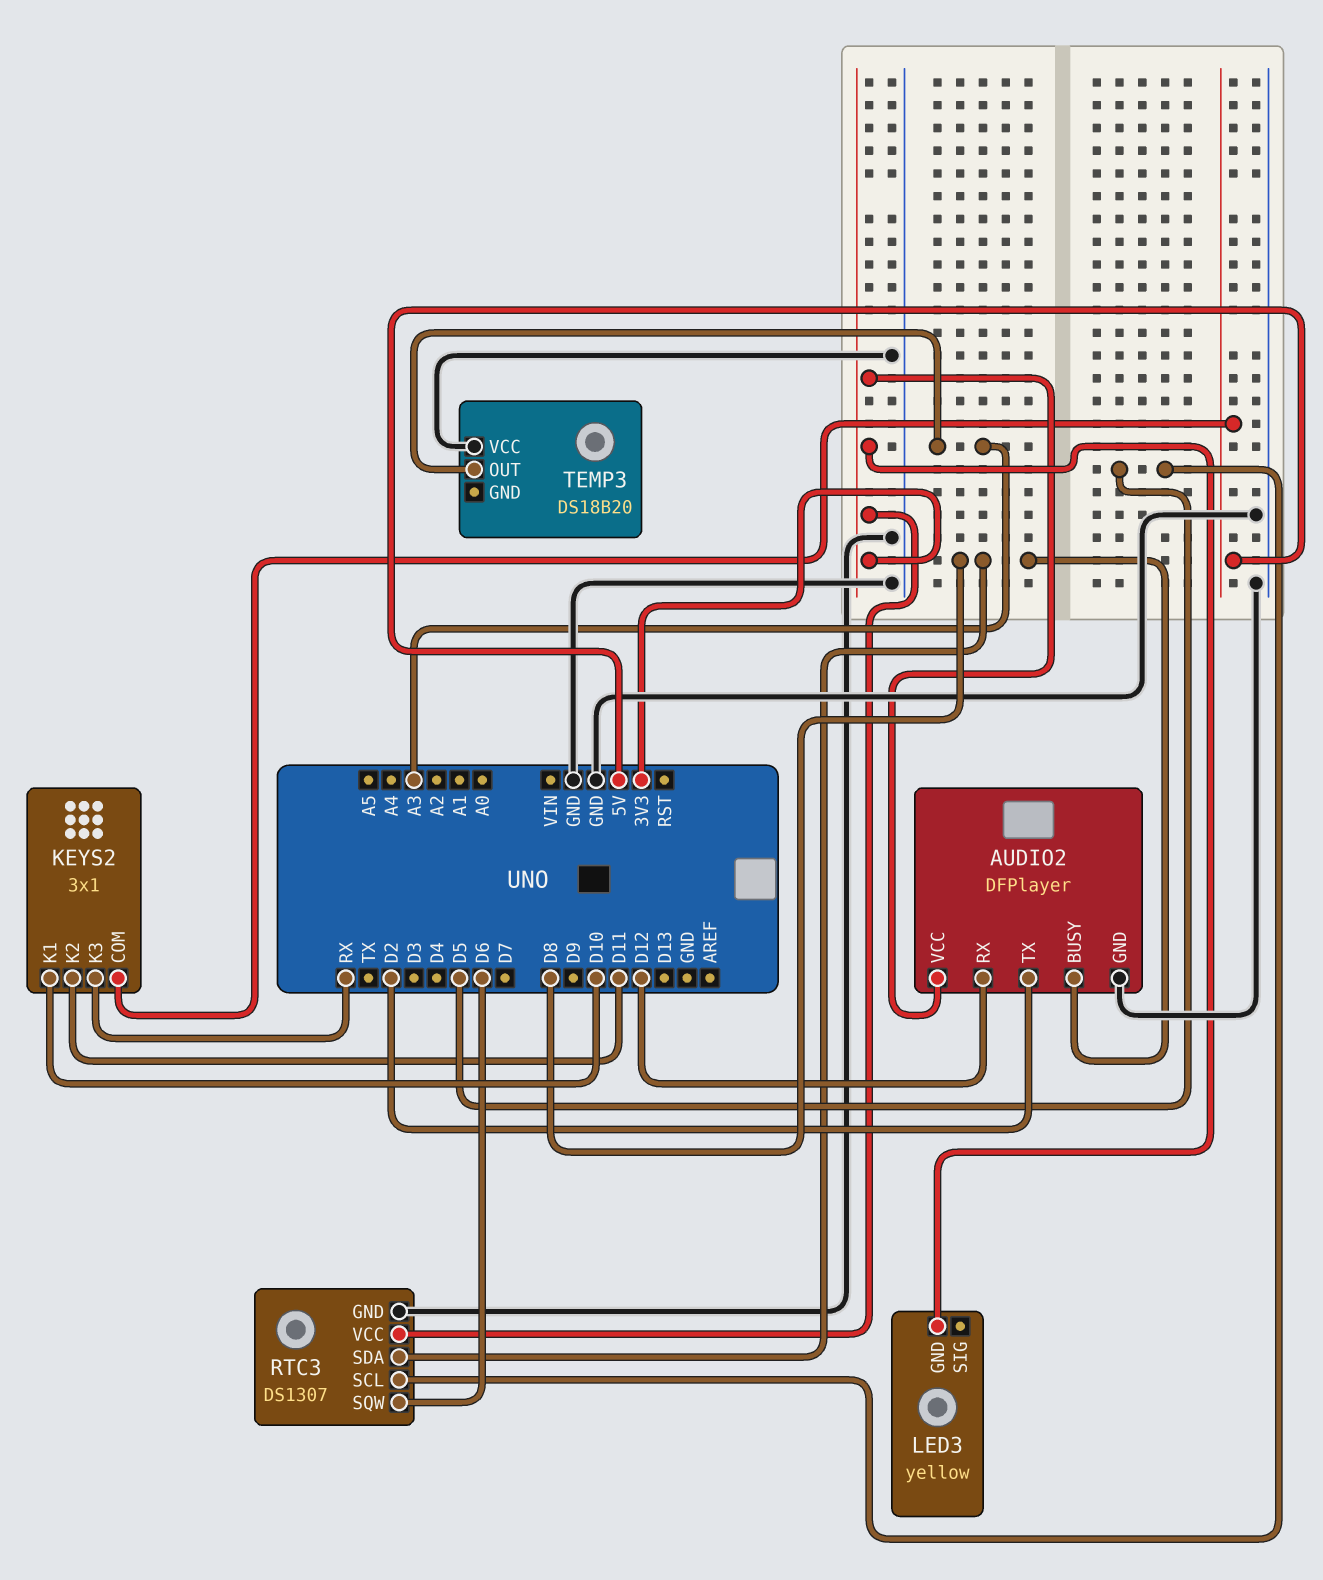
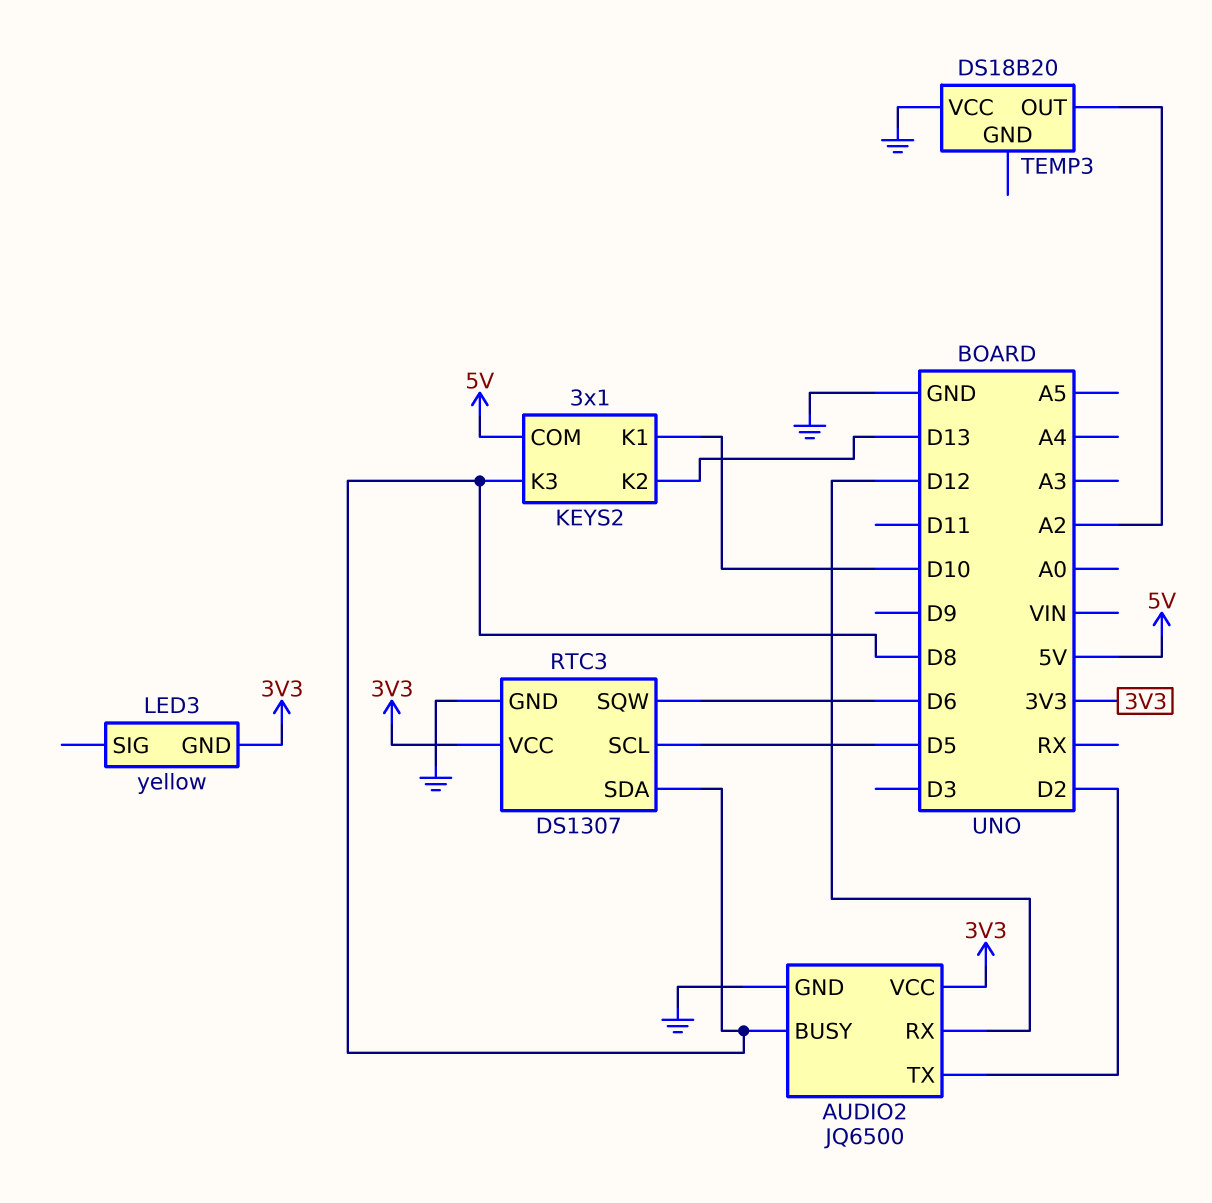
AUDIO2: DFPlayer -> JQ6500
KEYS2 pin K2: D11 -> D13
KEYS2 pin K3: RX -> D8
TEMP3 pin OUT: A3 -> A2

